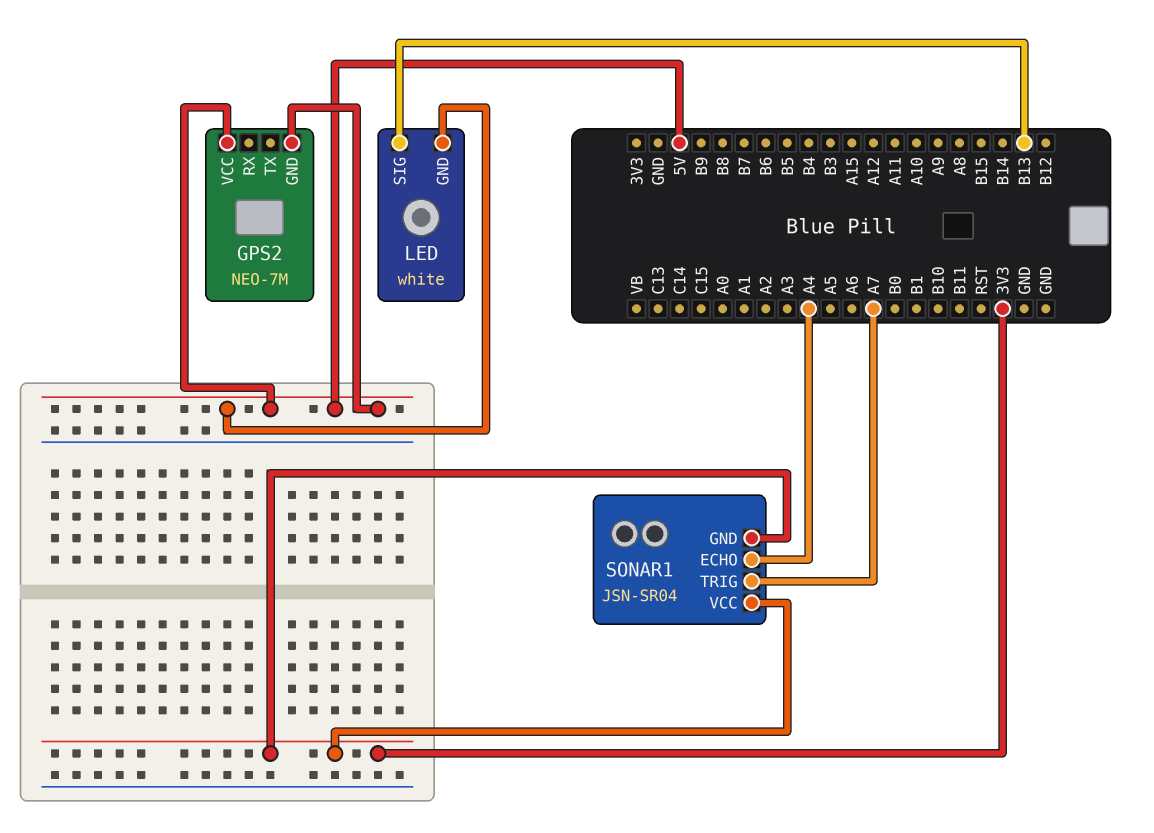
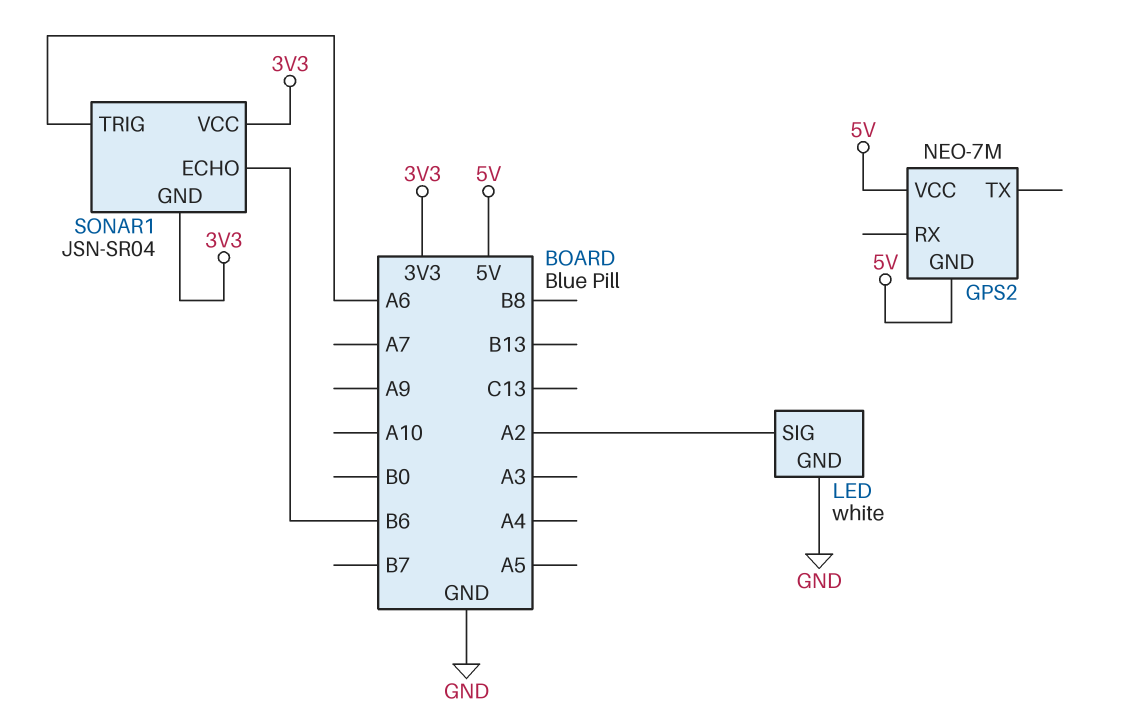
LED pin GND: 5V -> GND
LED pin SIG: B13 -> A2
SONAR1 pin ECHO: A4 -> B6
SONAR1 pin TRIG: A7 -> A6

